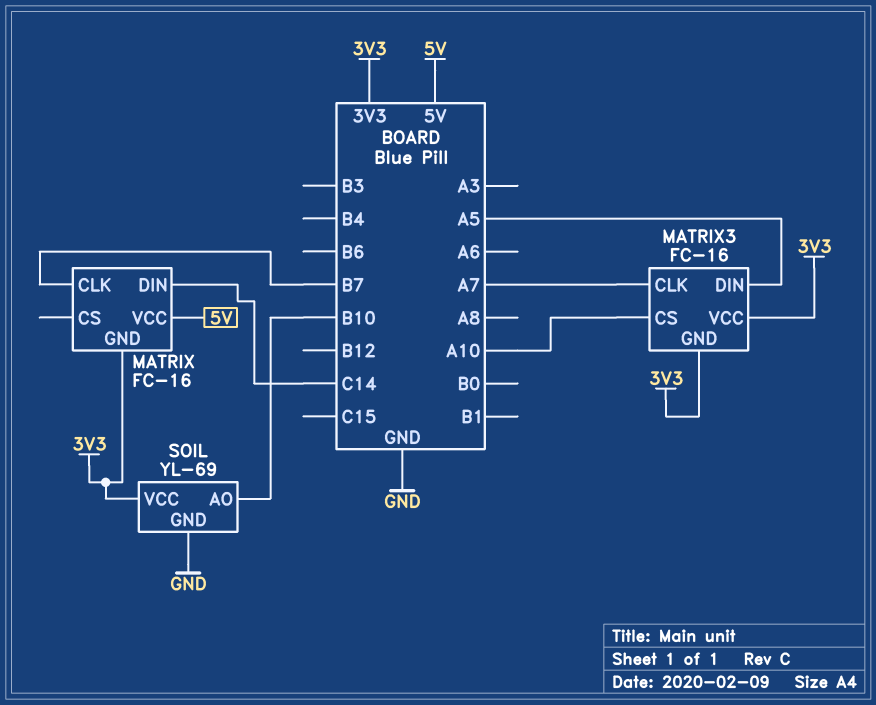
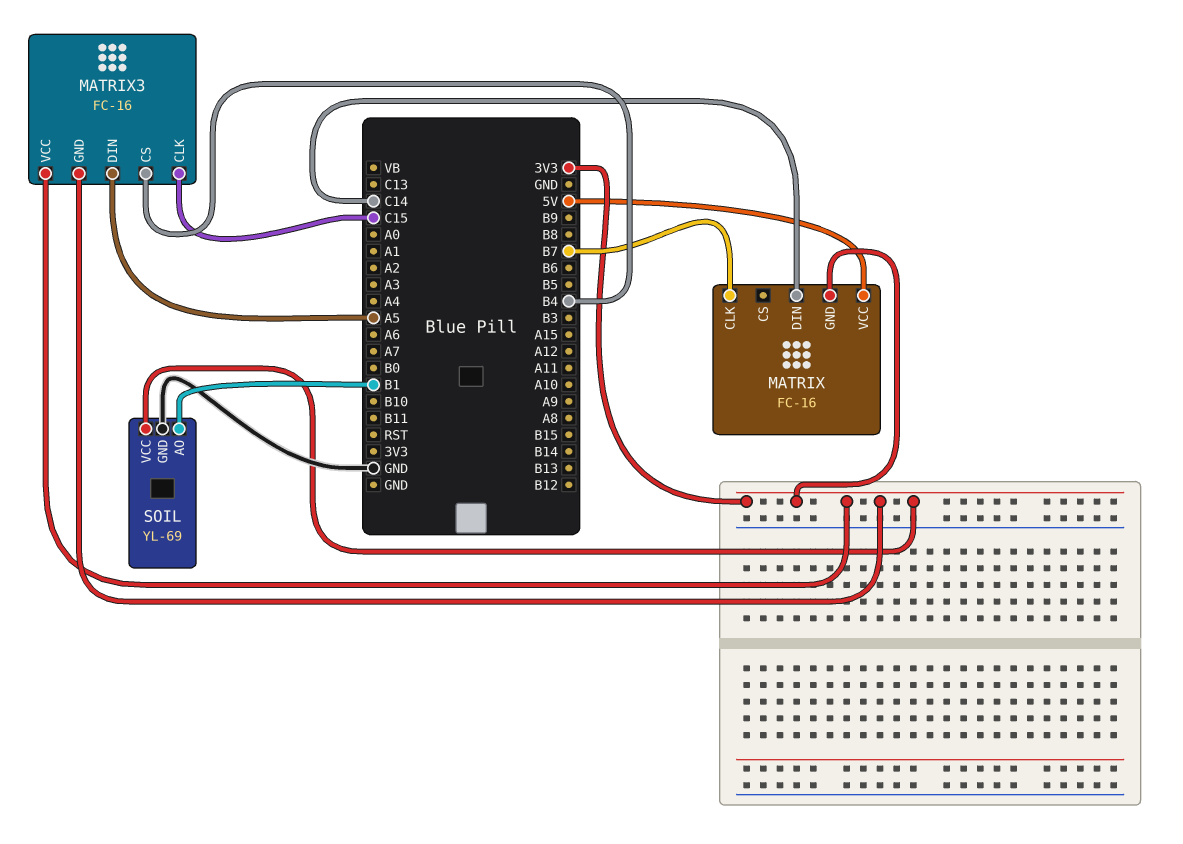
MATRIX3 pin CLK: A7 -> C15
MATRIX3 pin CS: A10 -> B4
SOIL pin AO: B10 -> B1

